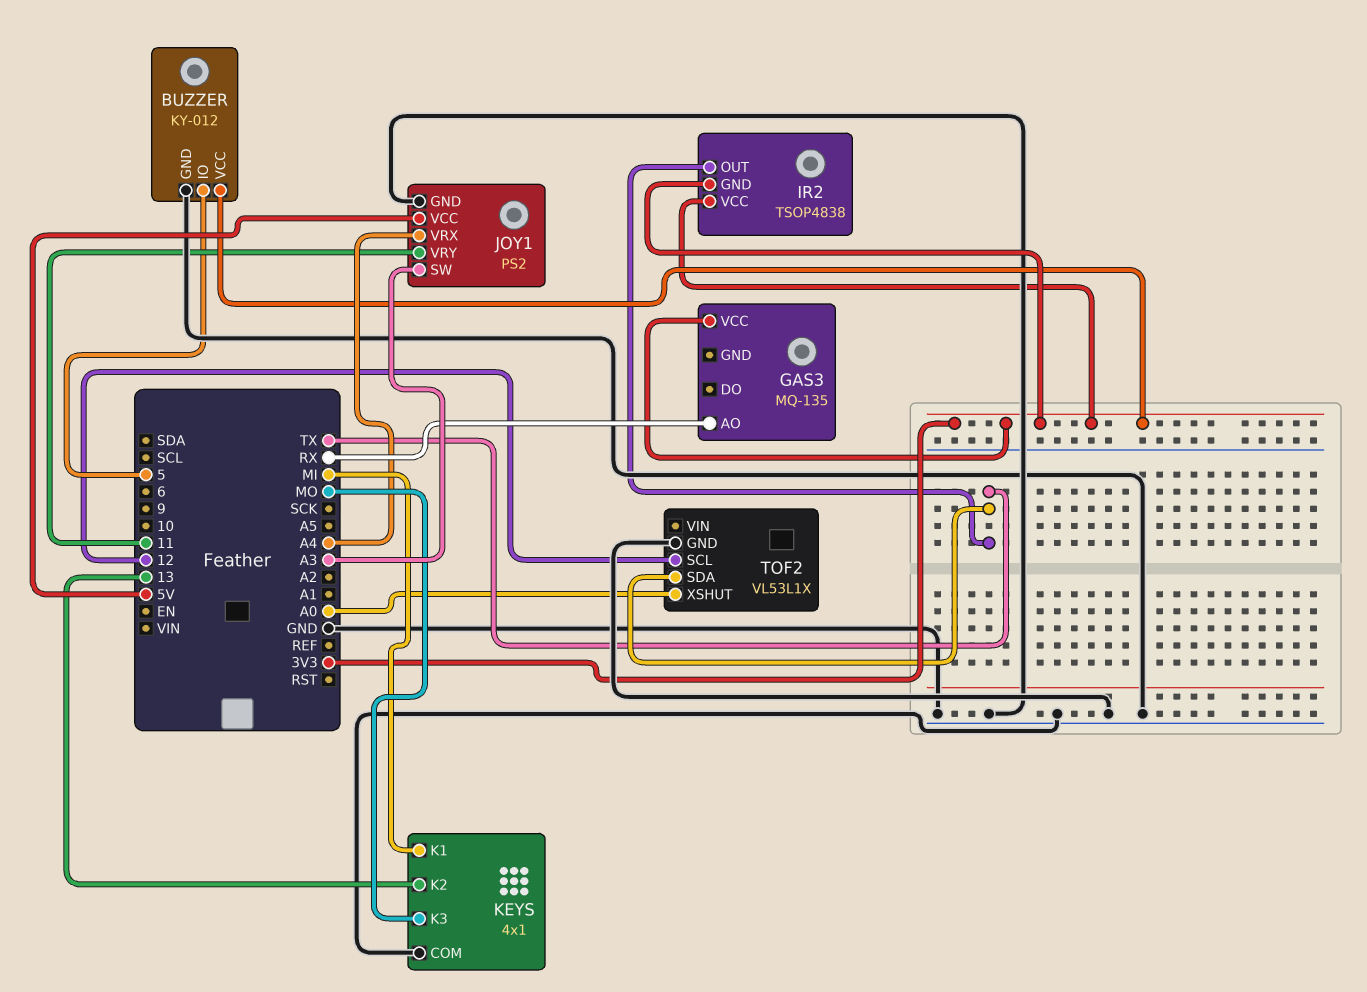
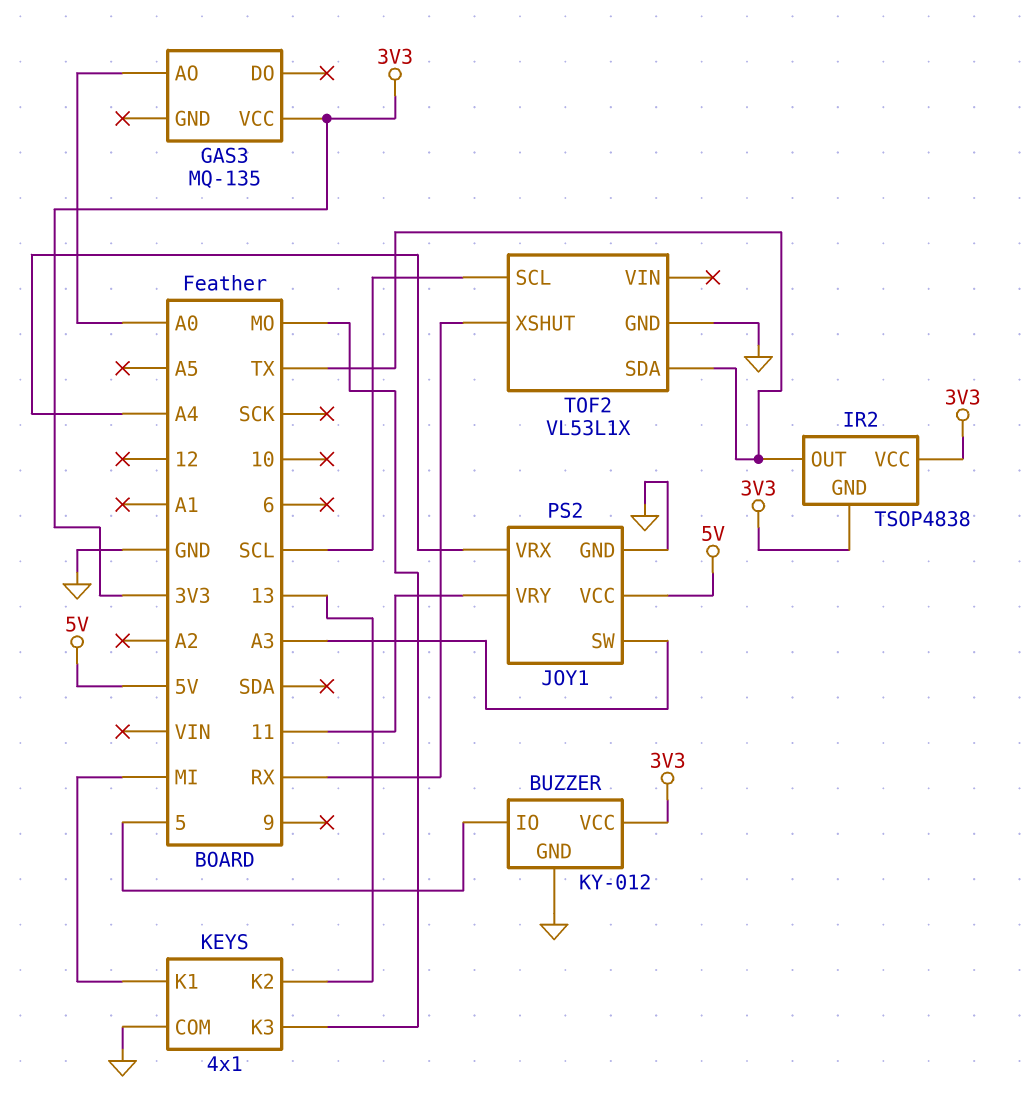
GAS3 pin AO: RX -> A0
TOF2 pin SCL: 12 -> SCL
TOF2 pin XSHUT: A0 -> RX

